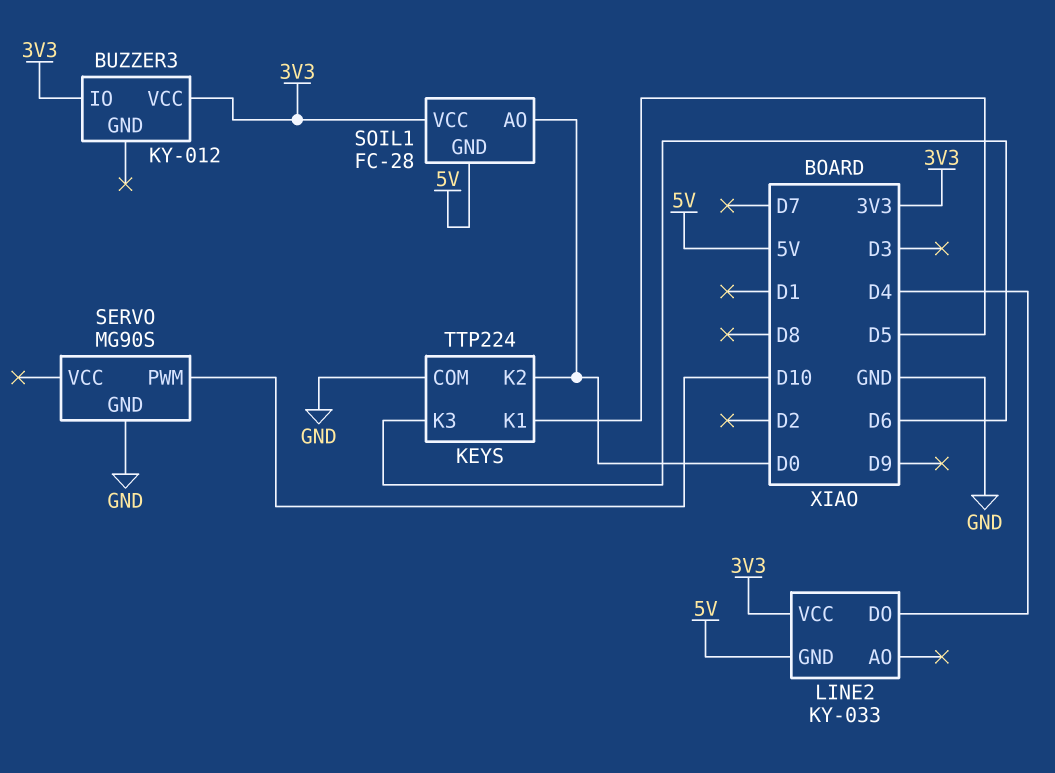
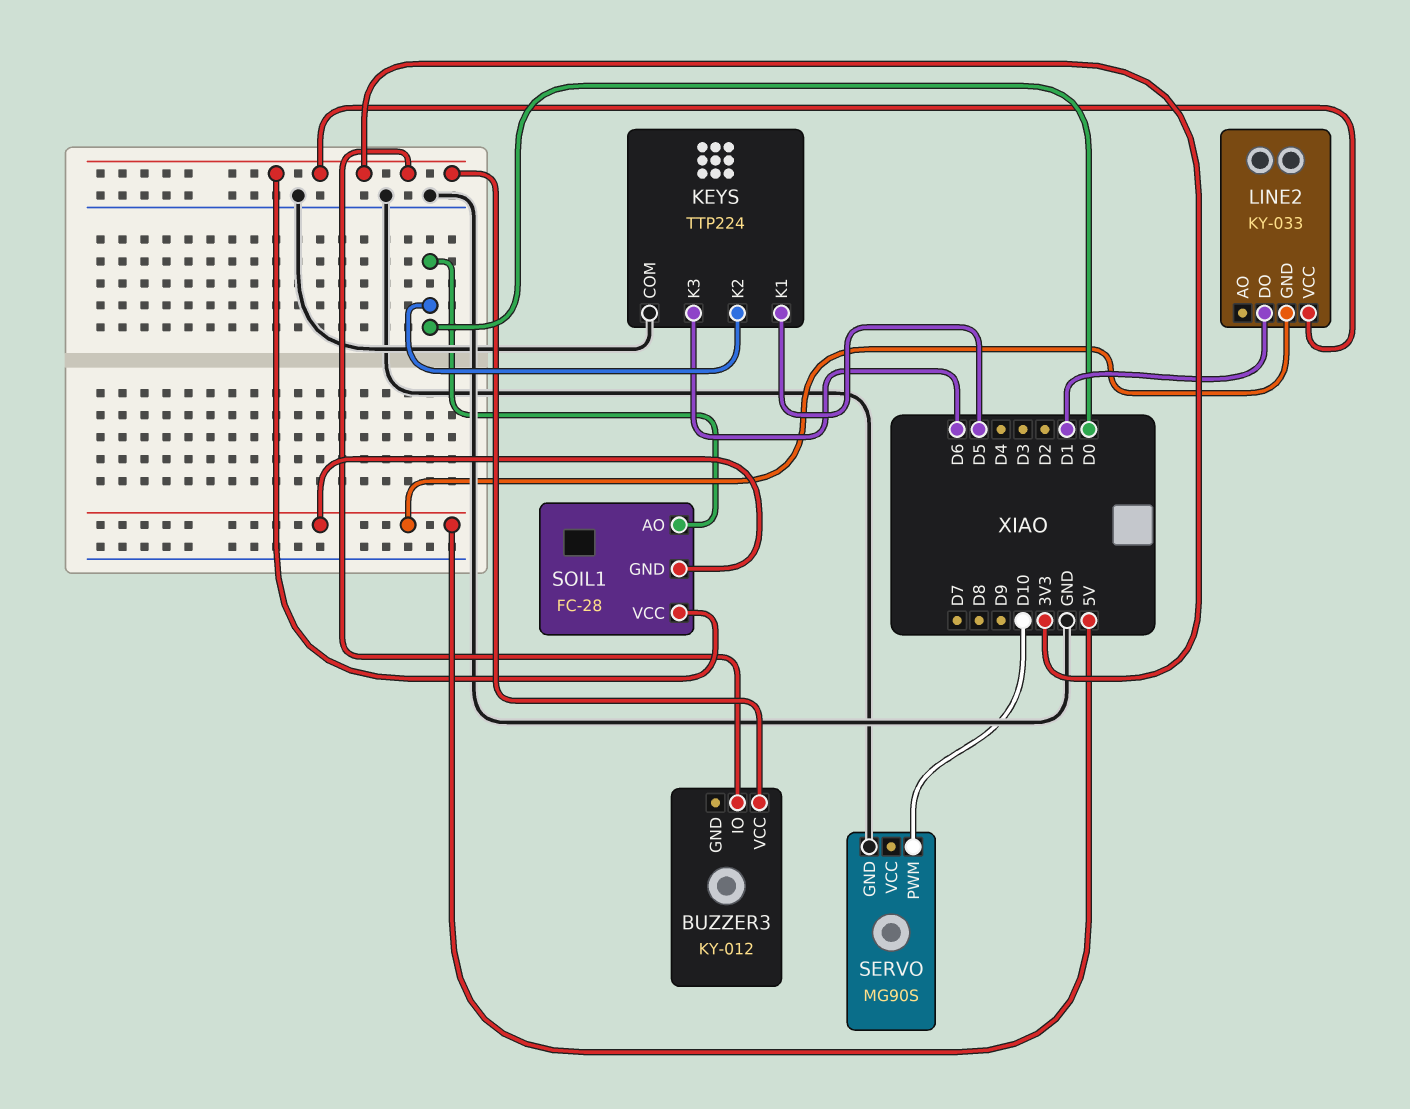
LINE2 pin DO: D4 -> D1

